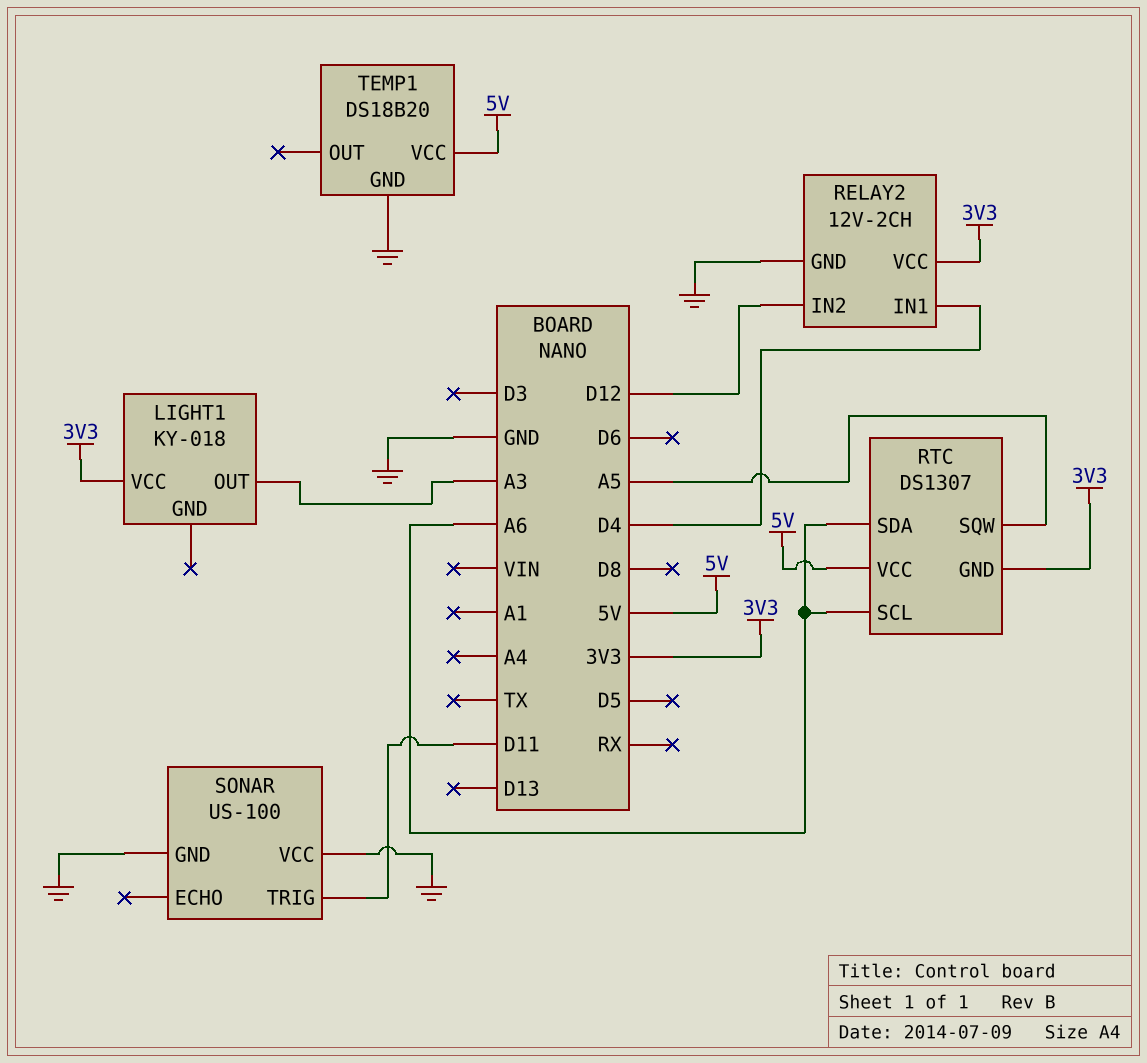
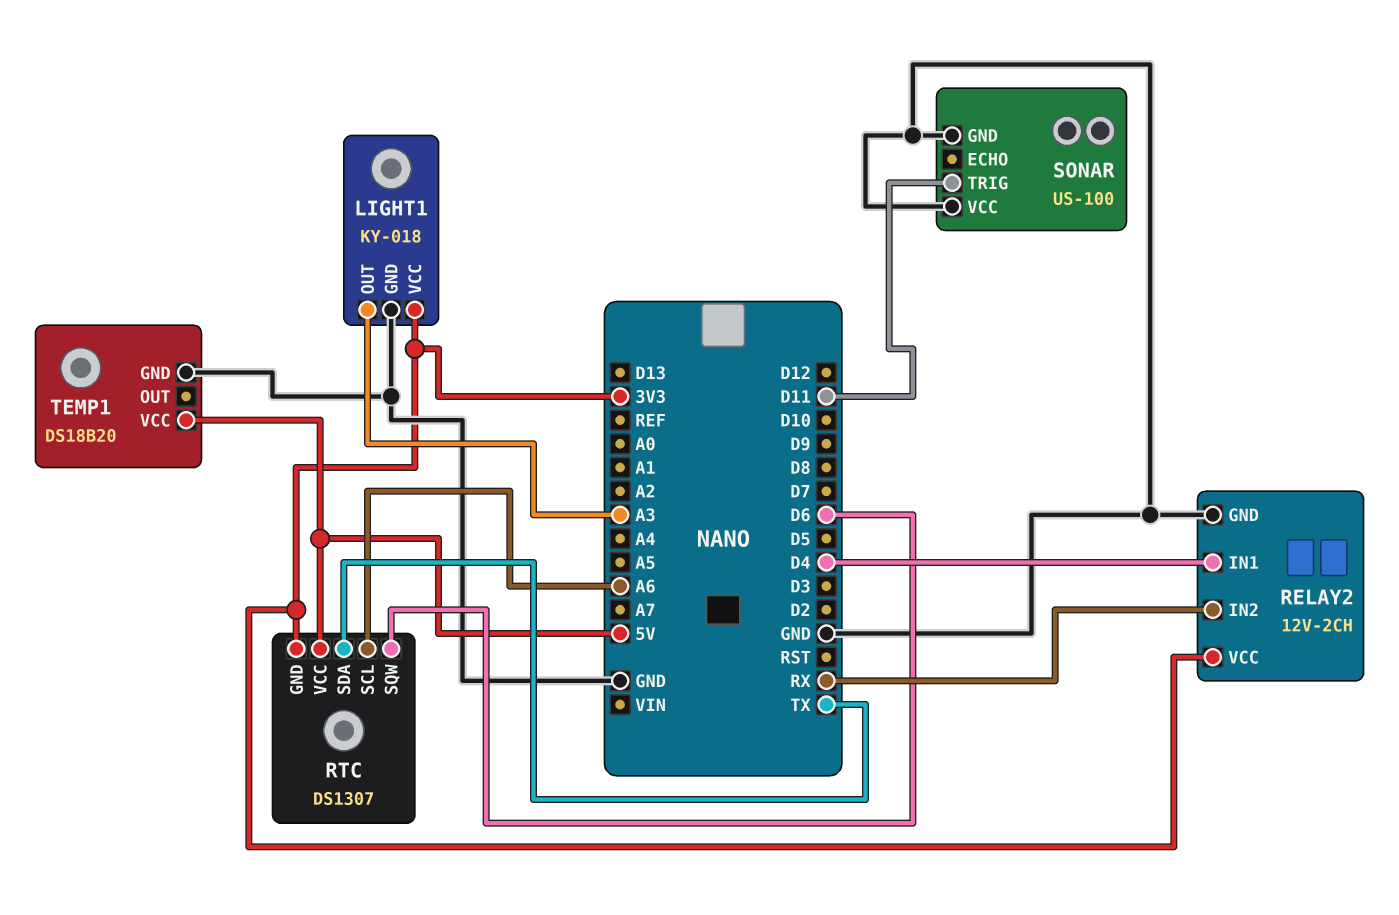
LIGHT1 pin GND: none -> GND
RELAY2 pin IN2: D12 -> RX
RTC pin SDA: A6 -> TX
RTC pin SQW: A5 -> D6

